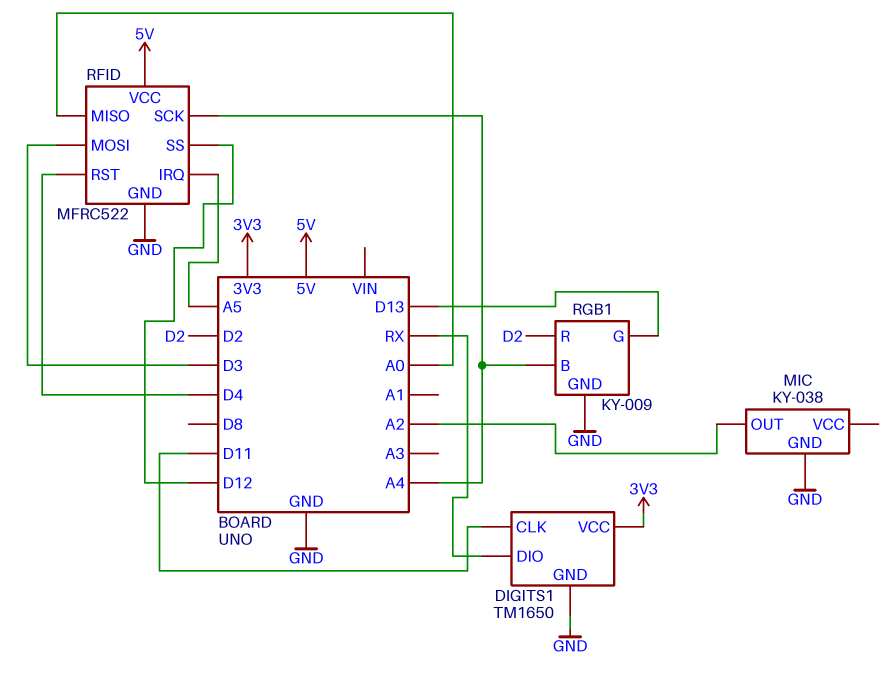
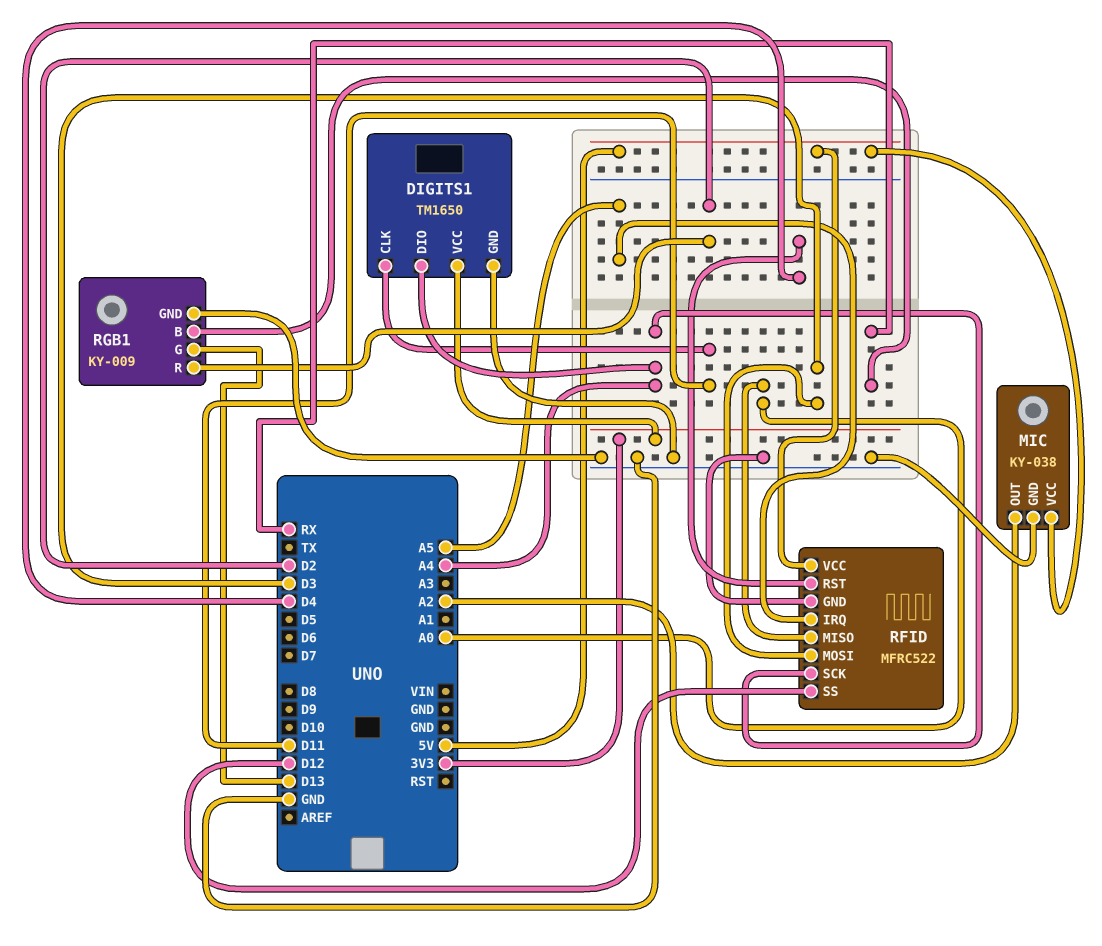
DIGITS1 pin DIO: RX -> A4
MIC pin VCC: none -> 5V
RGB1 pin B: A4 -> RX

